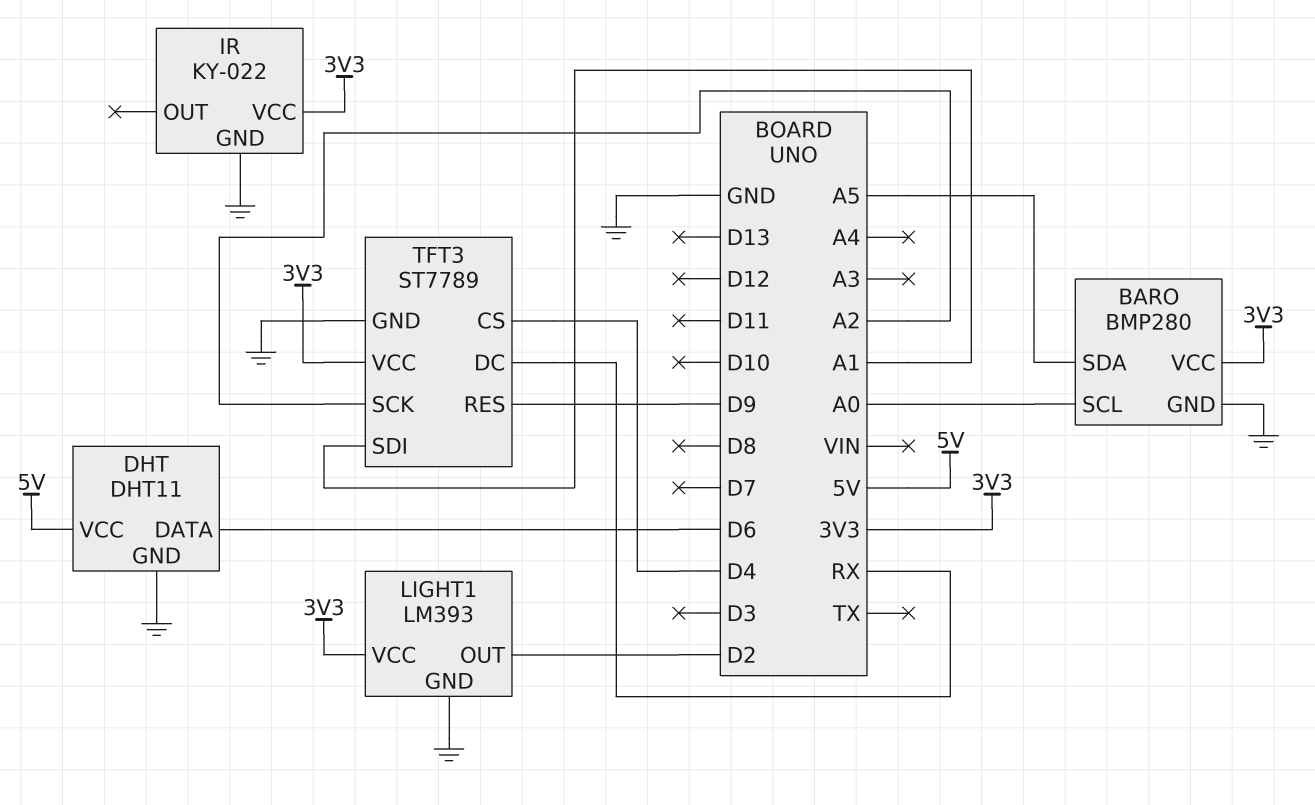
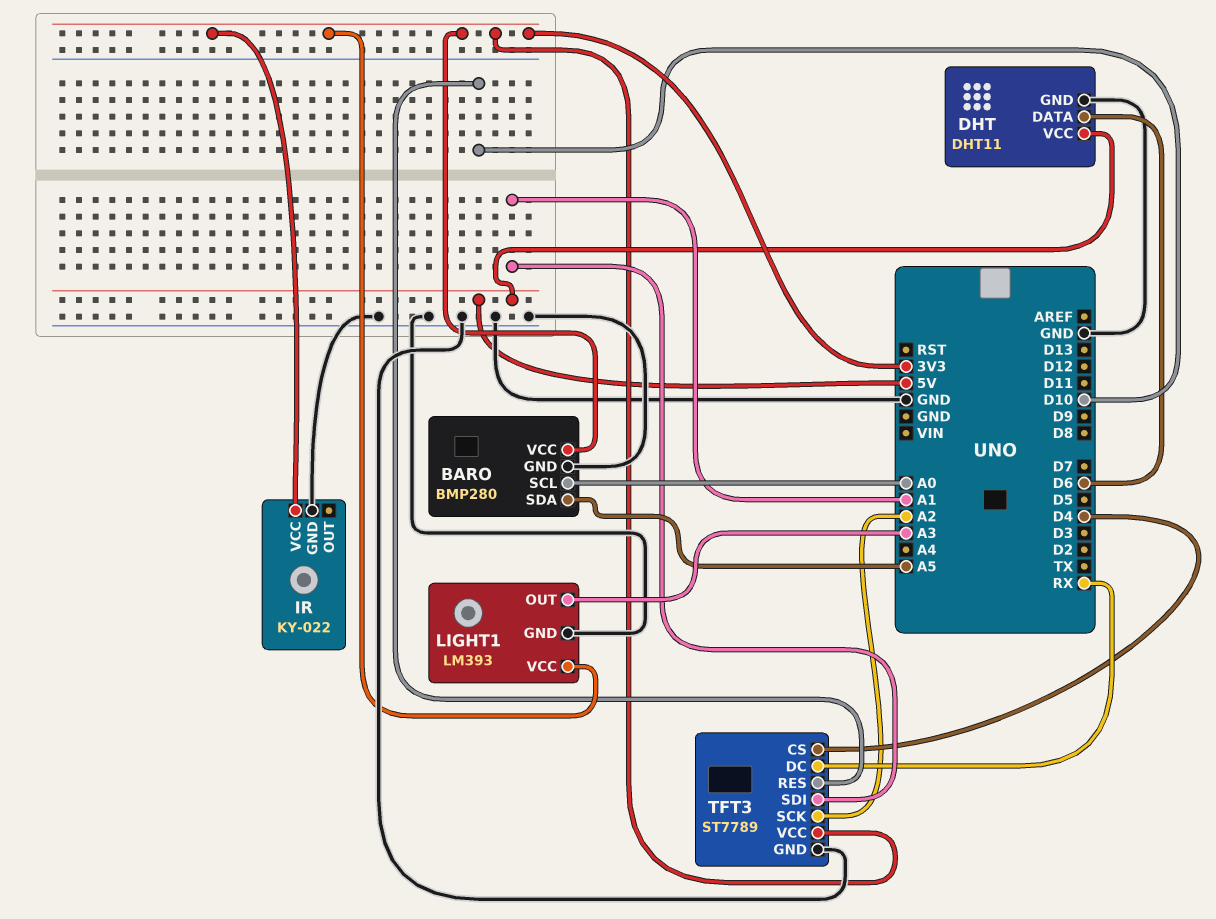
LIGHT1 pin OUT: D2 -> A3
TFT3 pin RES: D9 -> D10

